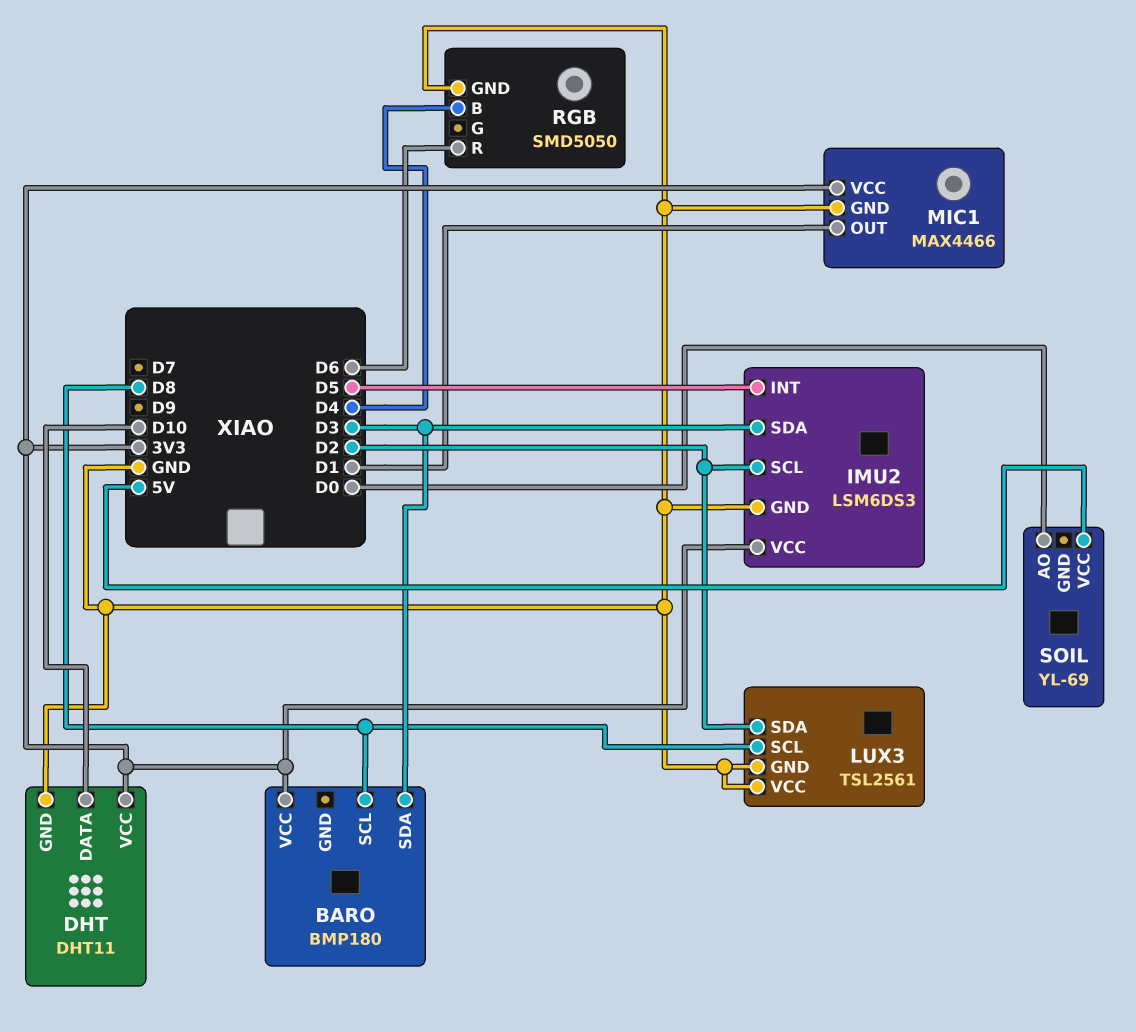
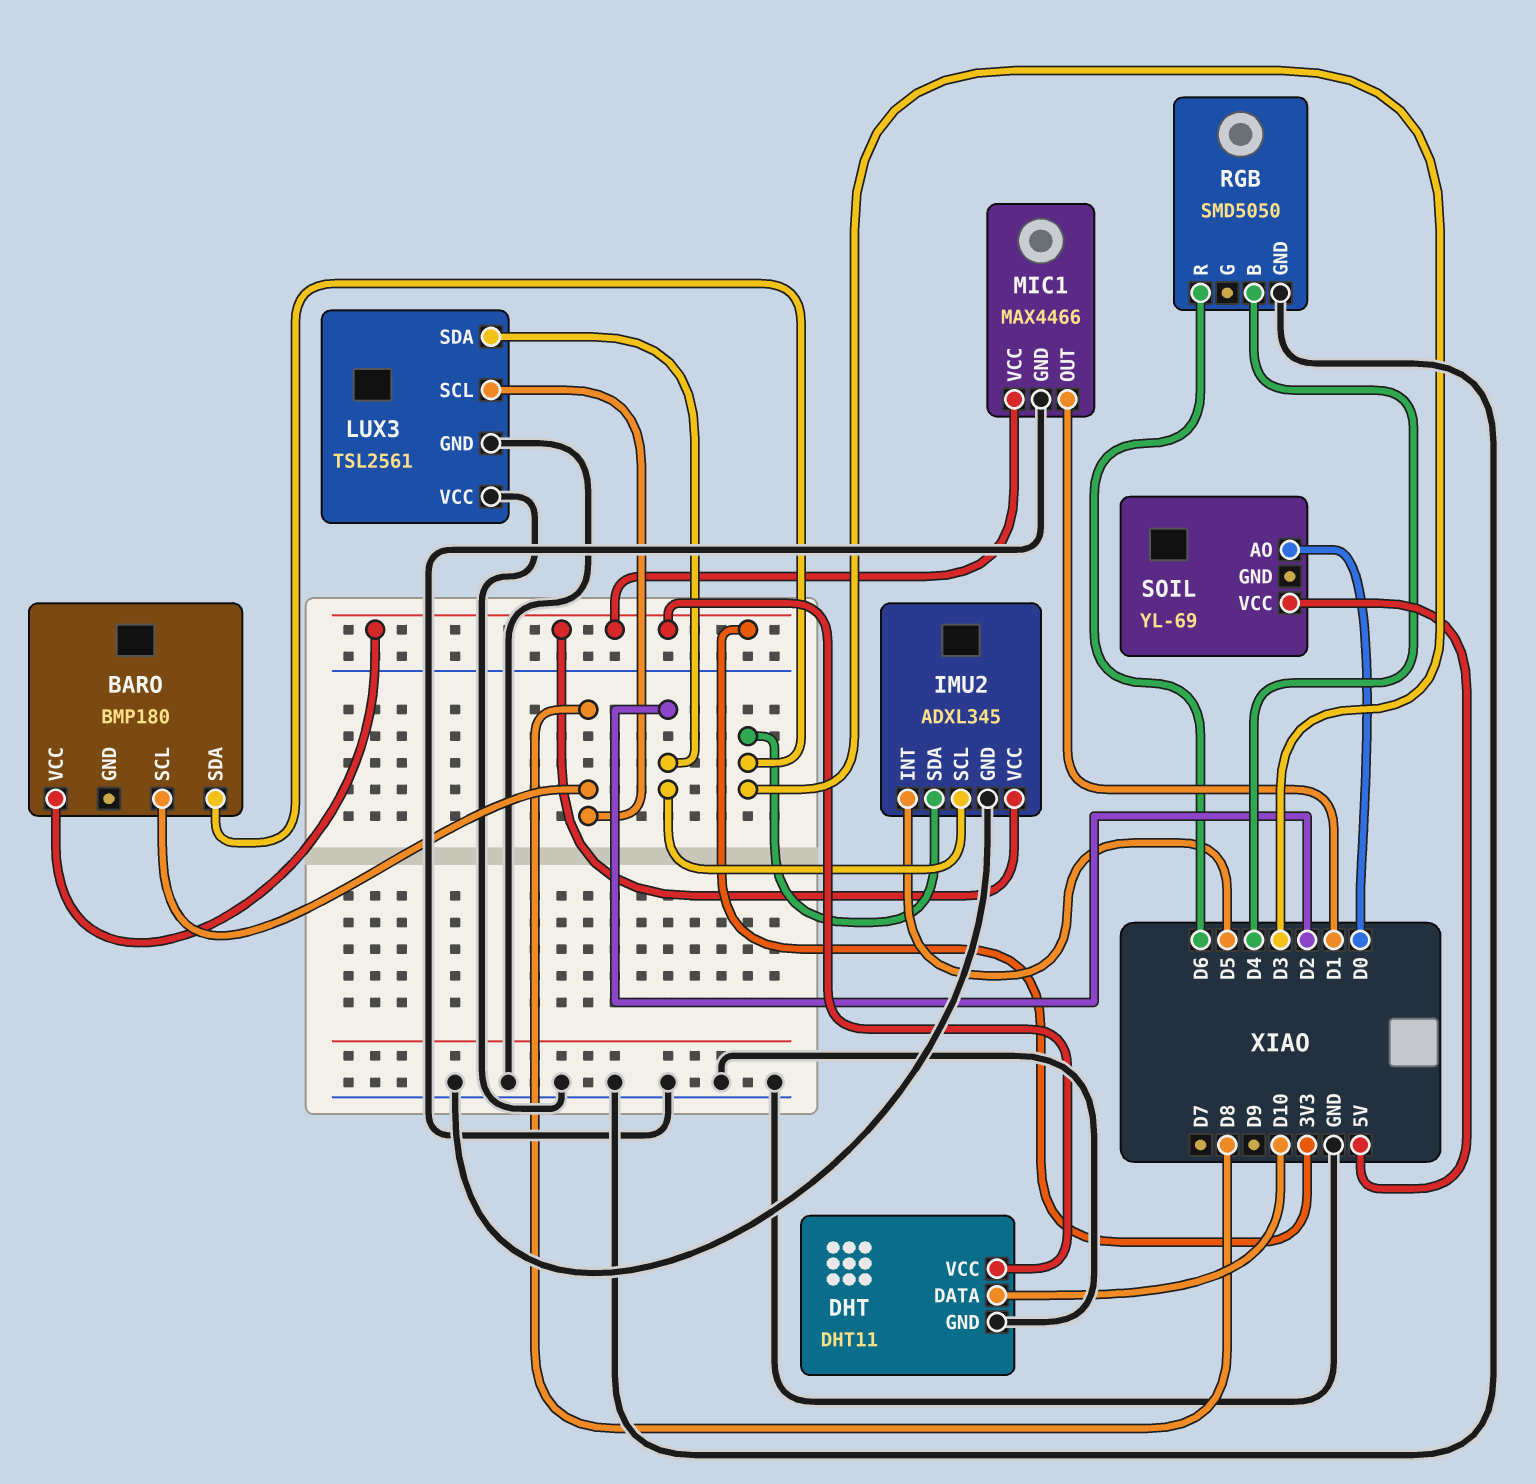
IMU2: LSM6DS3 -> ADXL345

